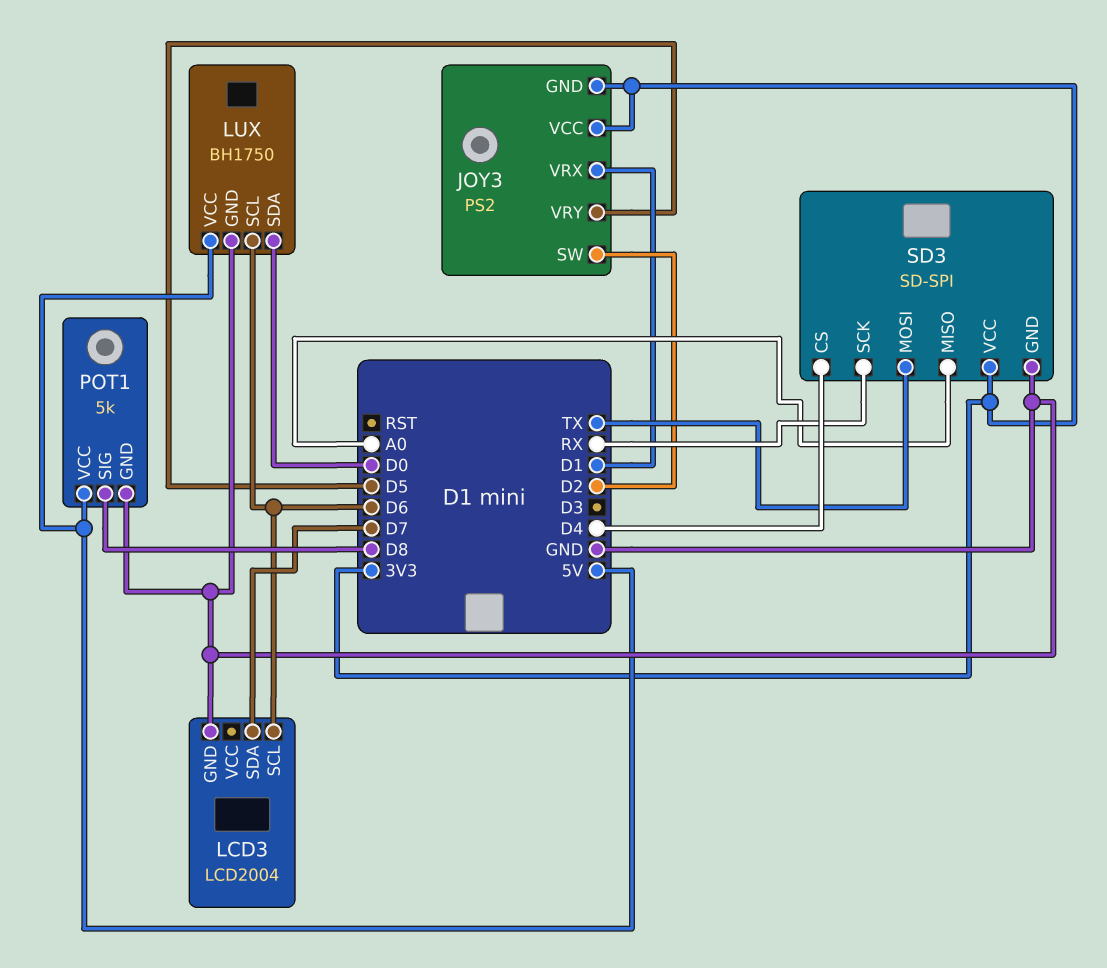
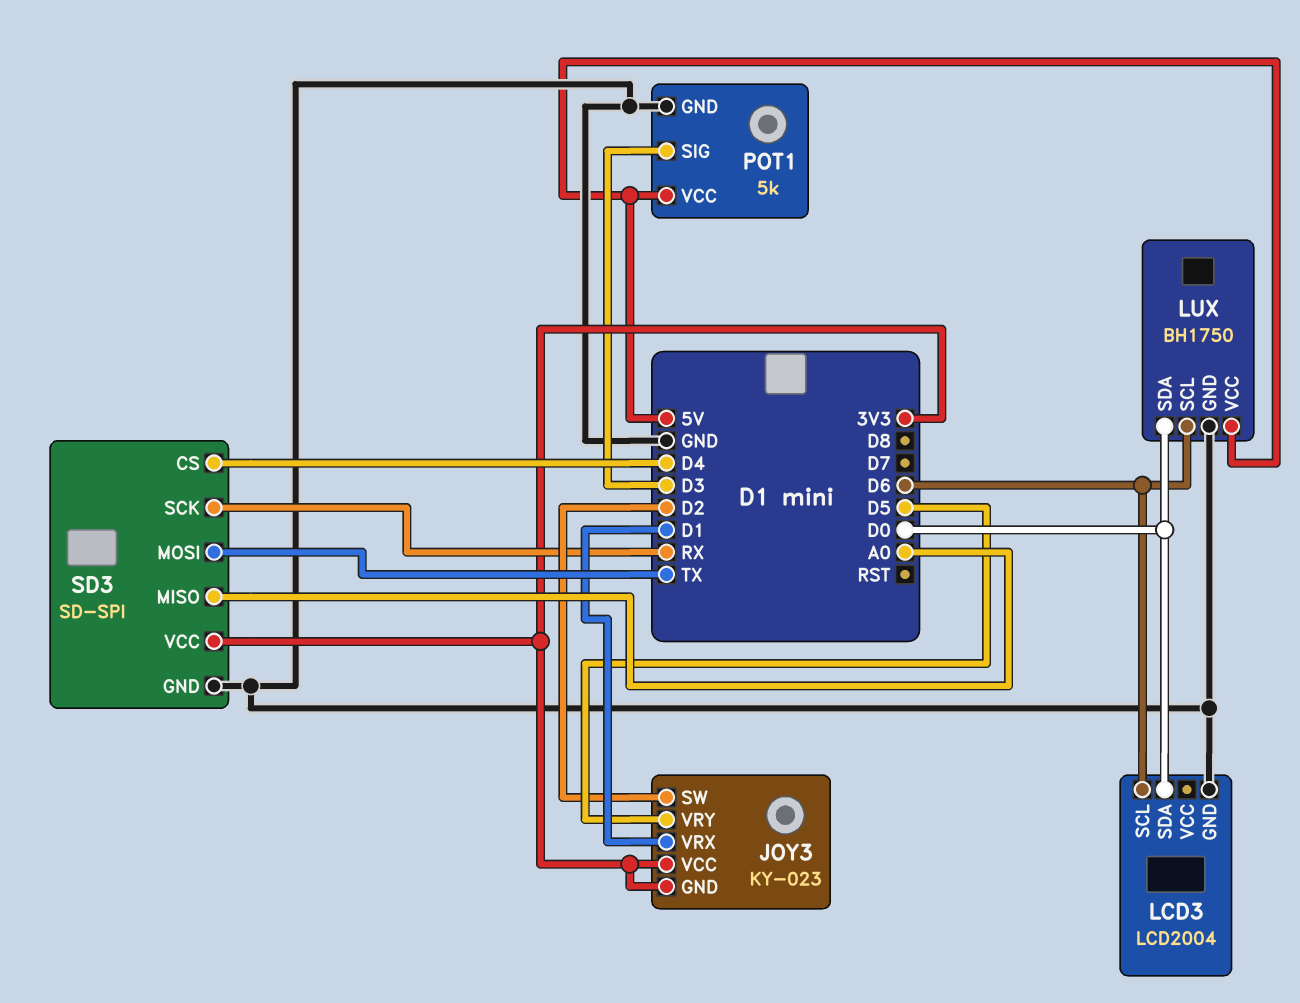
JOY3: PS2 -> KY-023
LCD3 pin SDA: D7 -> D0
POT1 pin SIG: D8 -> D3

